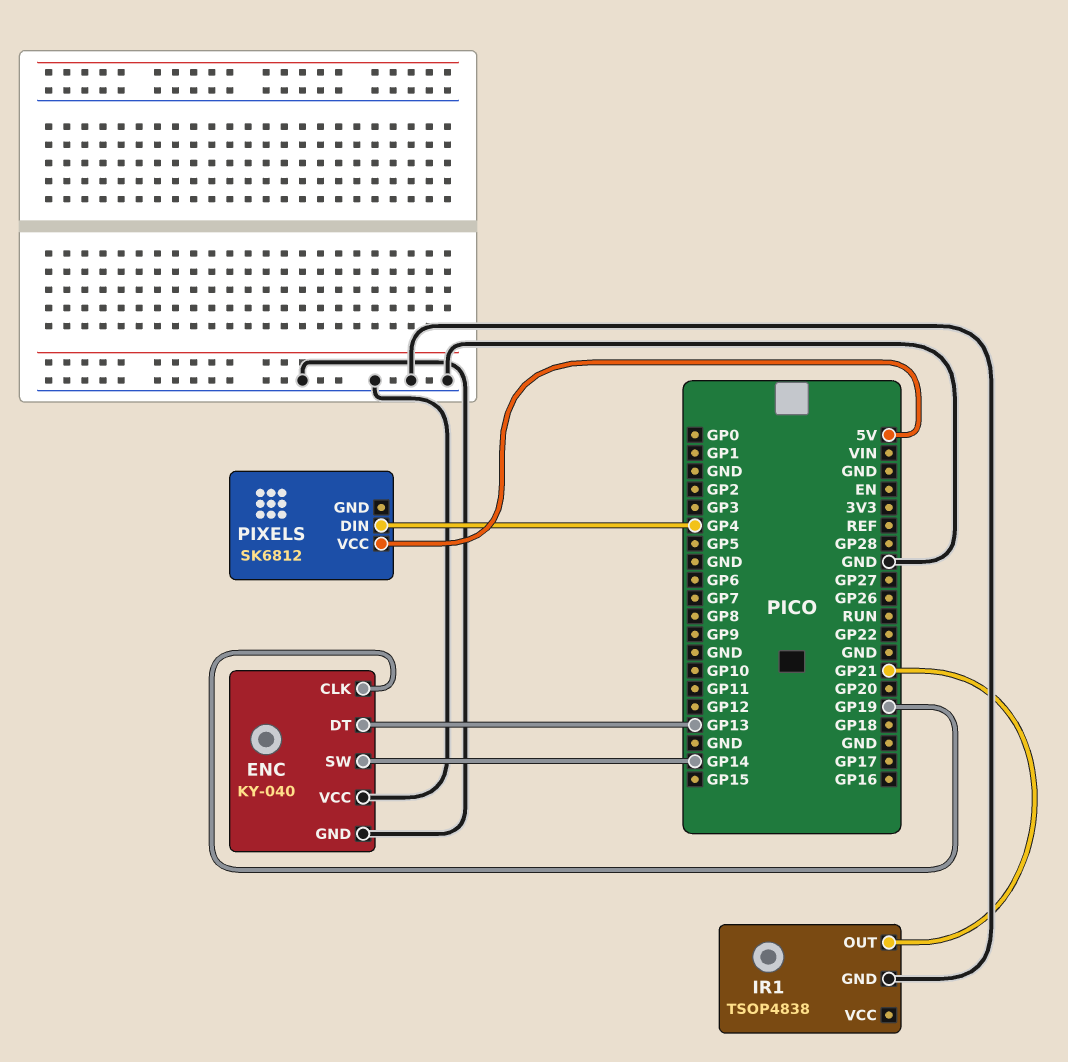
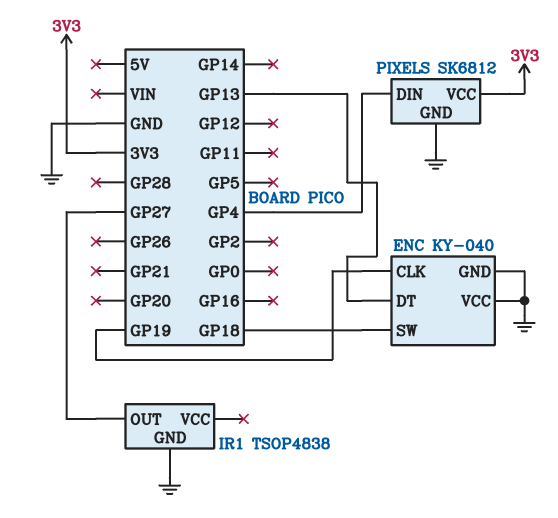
ENC pin SW: GP14 -> GP18
IR1 pin OUT: GP21 -> GP27
PIXELS pin GND: none -> GND
PIXELS pin VCC: 5V -> 3V3

